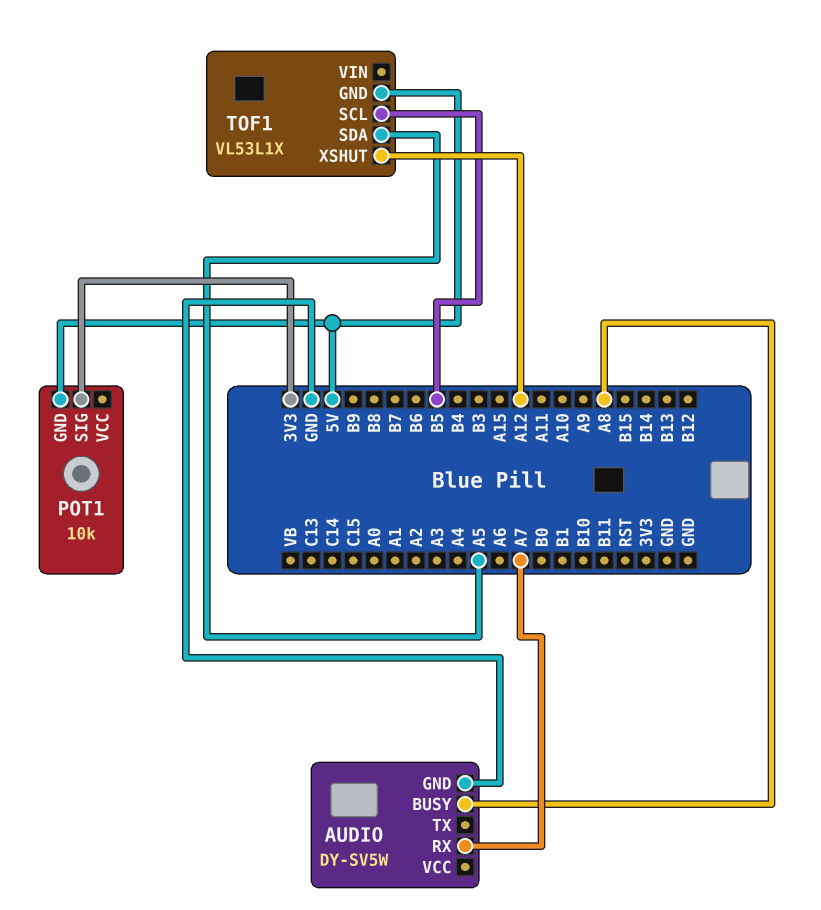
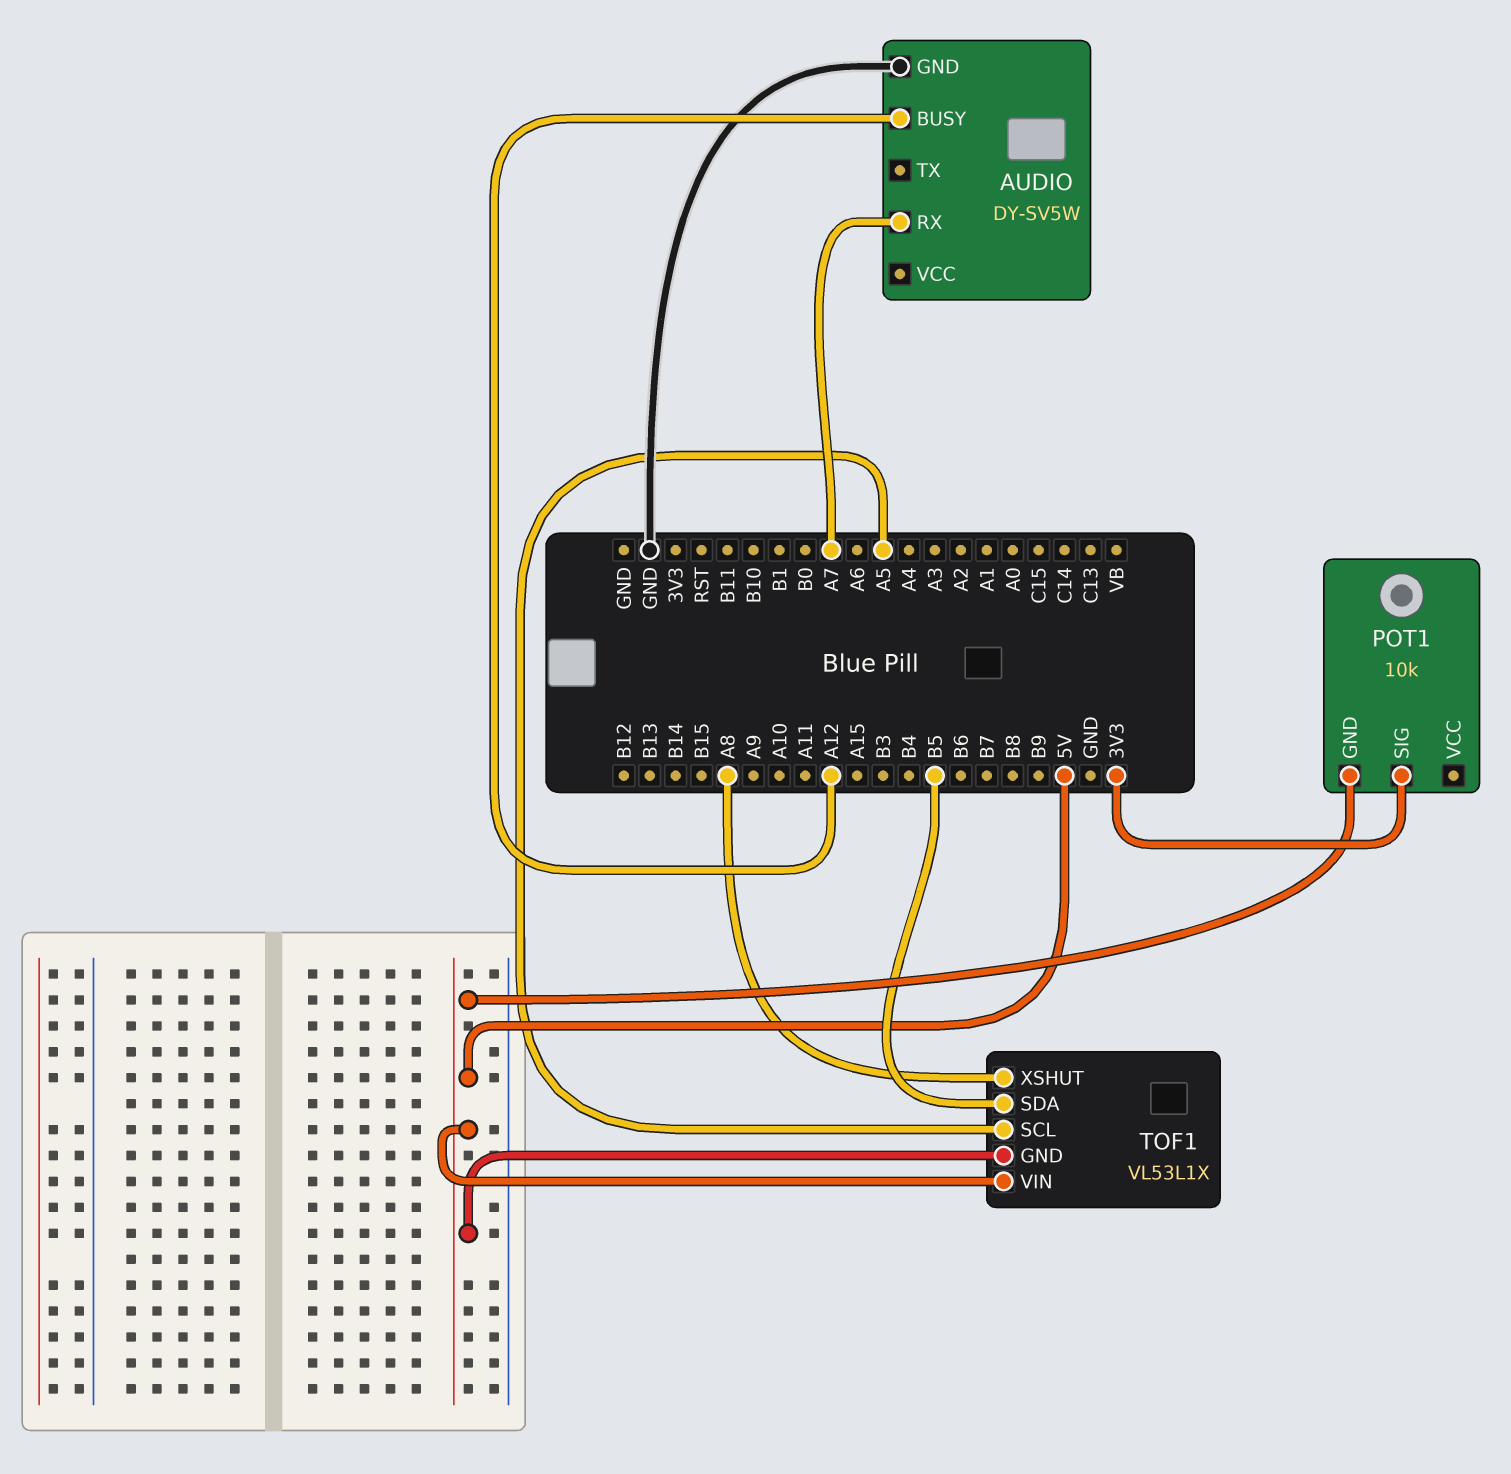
AUDIO pin BUSY: A8 -> A12
TOF1 pin SCL: B5 -> A5
TOF1 pin SDA: A5 -> B5
TOF1 pin VIN: none -> 5V
TOF1 pin XSHUT: A12 -> A8

